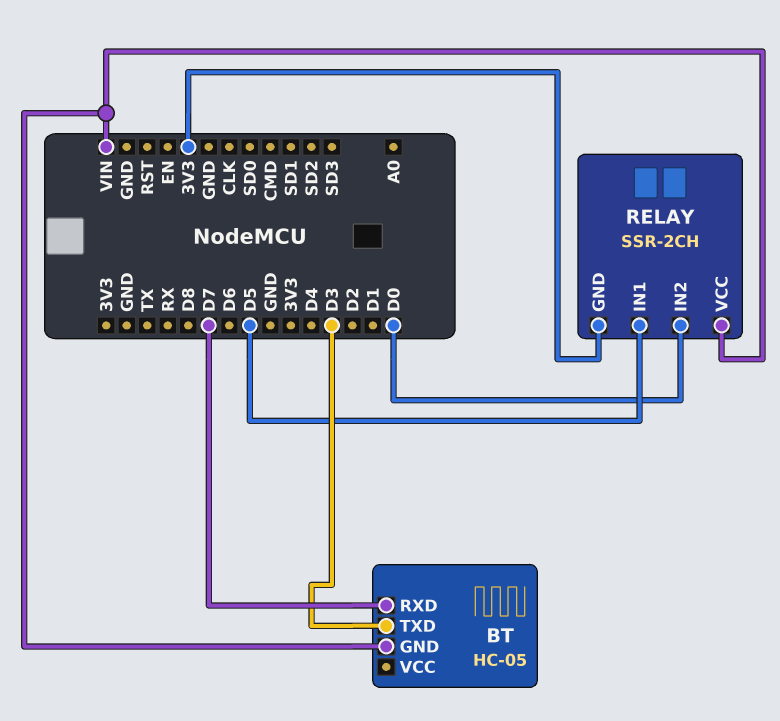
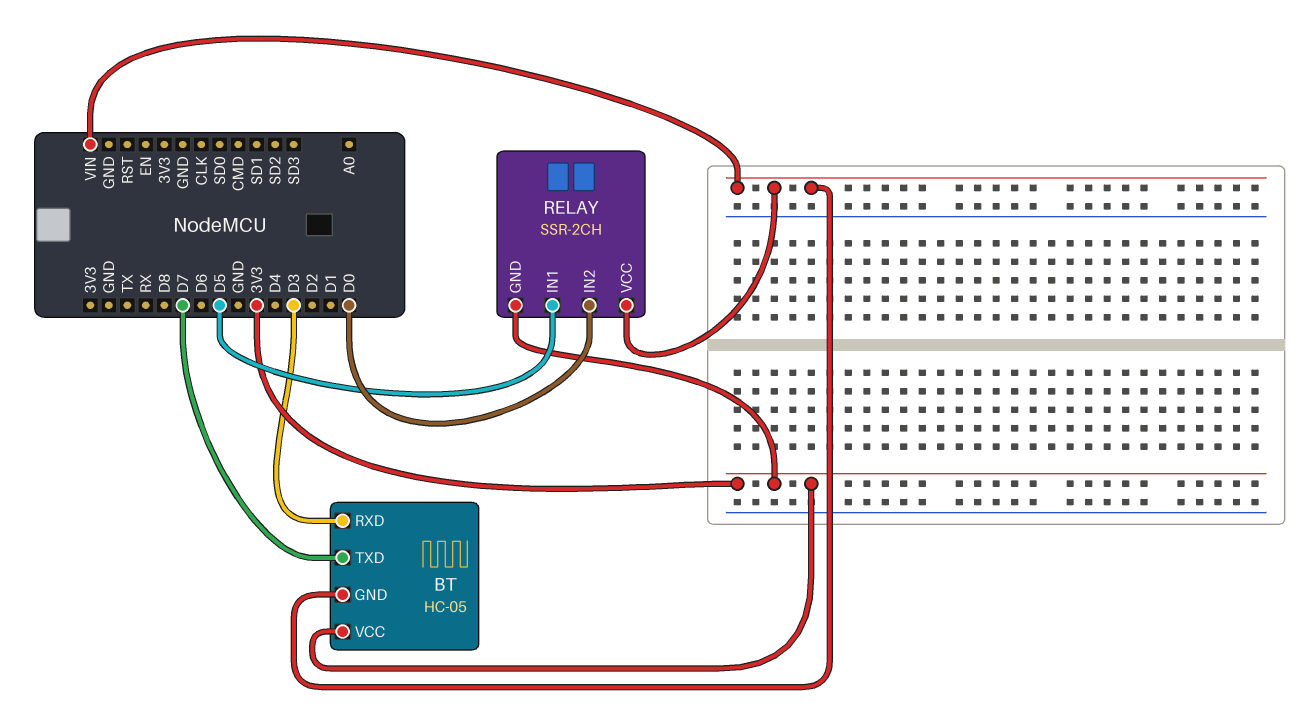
BT pin RXD: D7 -> D3
BT pin TXD: D3 -> D7
BT pin VCC: none -> 3V3

